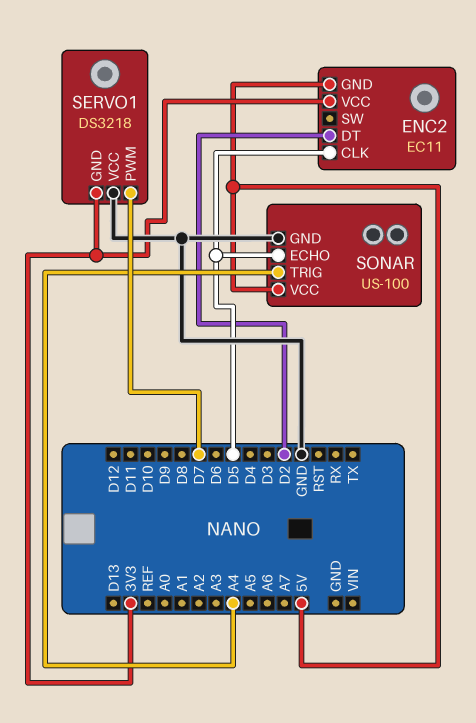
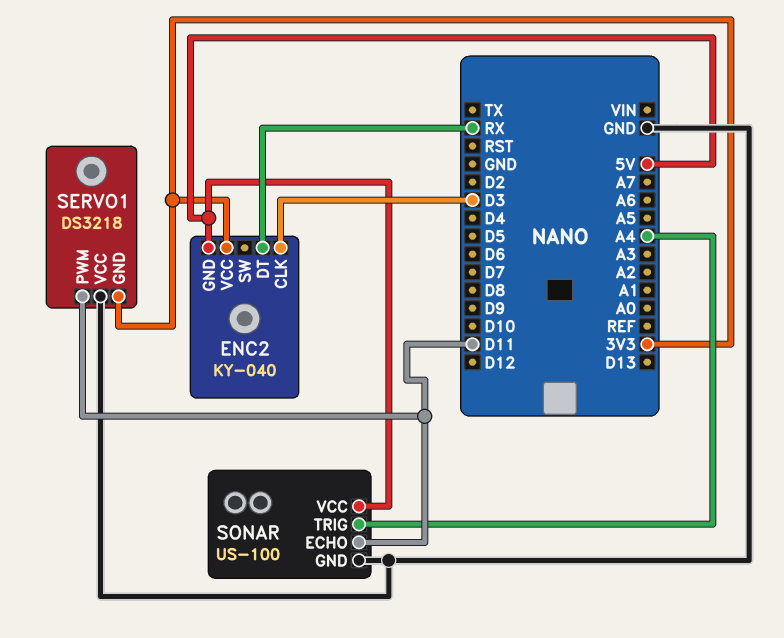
ENC2: EC11 -> KY-040
ENC2 pin CLK: D5 -> D3
ENC2 pin DT: D2 -> RX
SERVO1 pin PWM: D7 -> D11
SONAR pin ECHO: D5 -> D11

